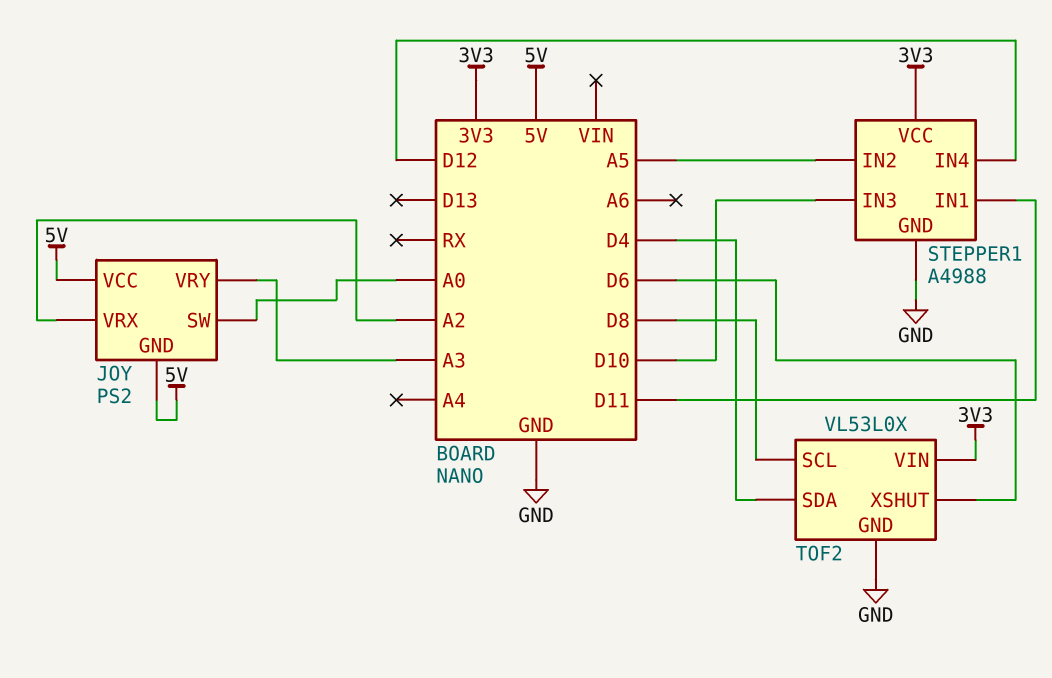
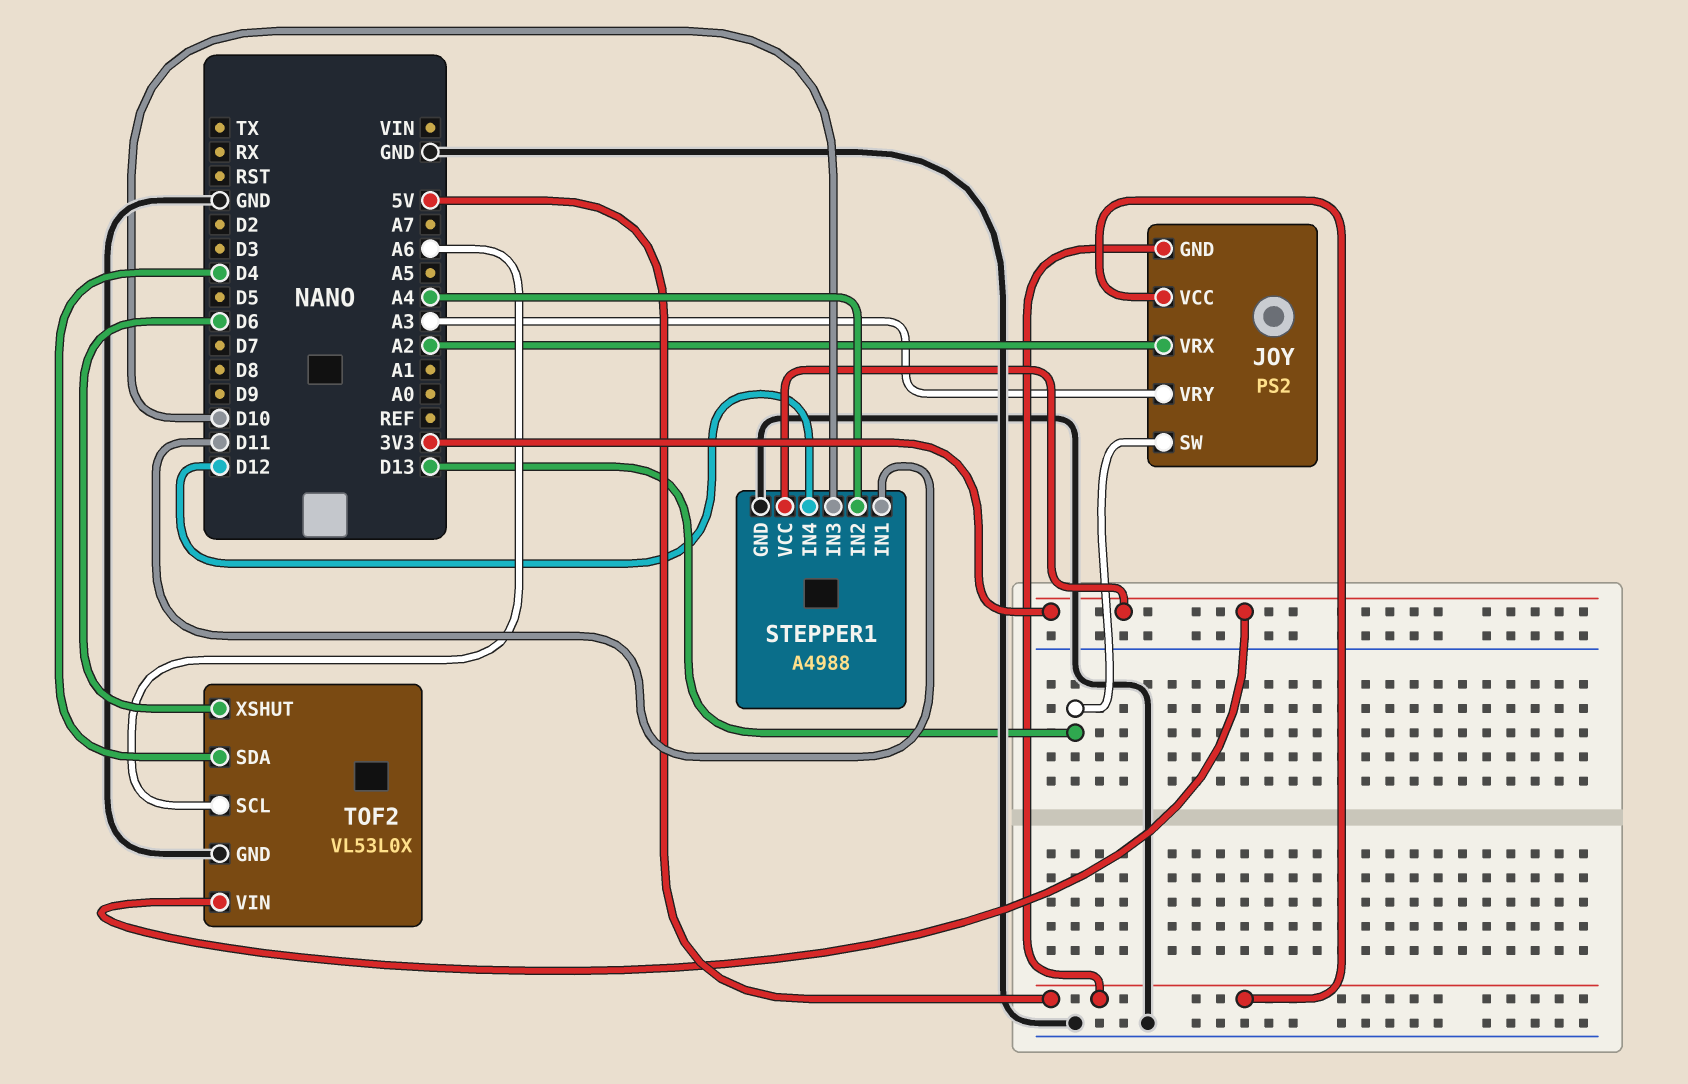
JOY pin SW: A0 -> D13
STEPPER1 pin IN2: A5 -> A4
TOF2 pin SCL: D8 -> A6

